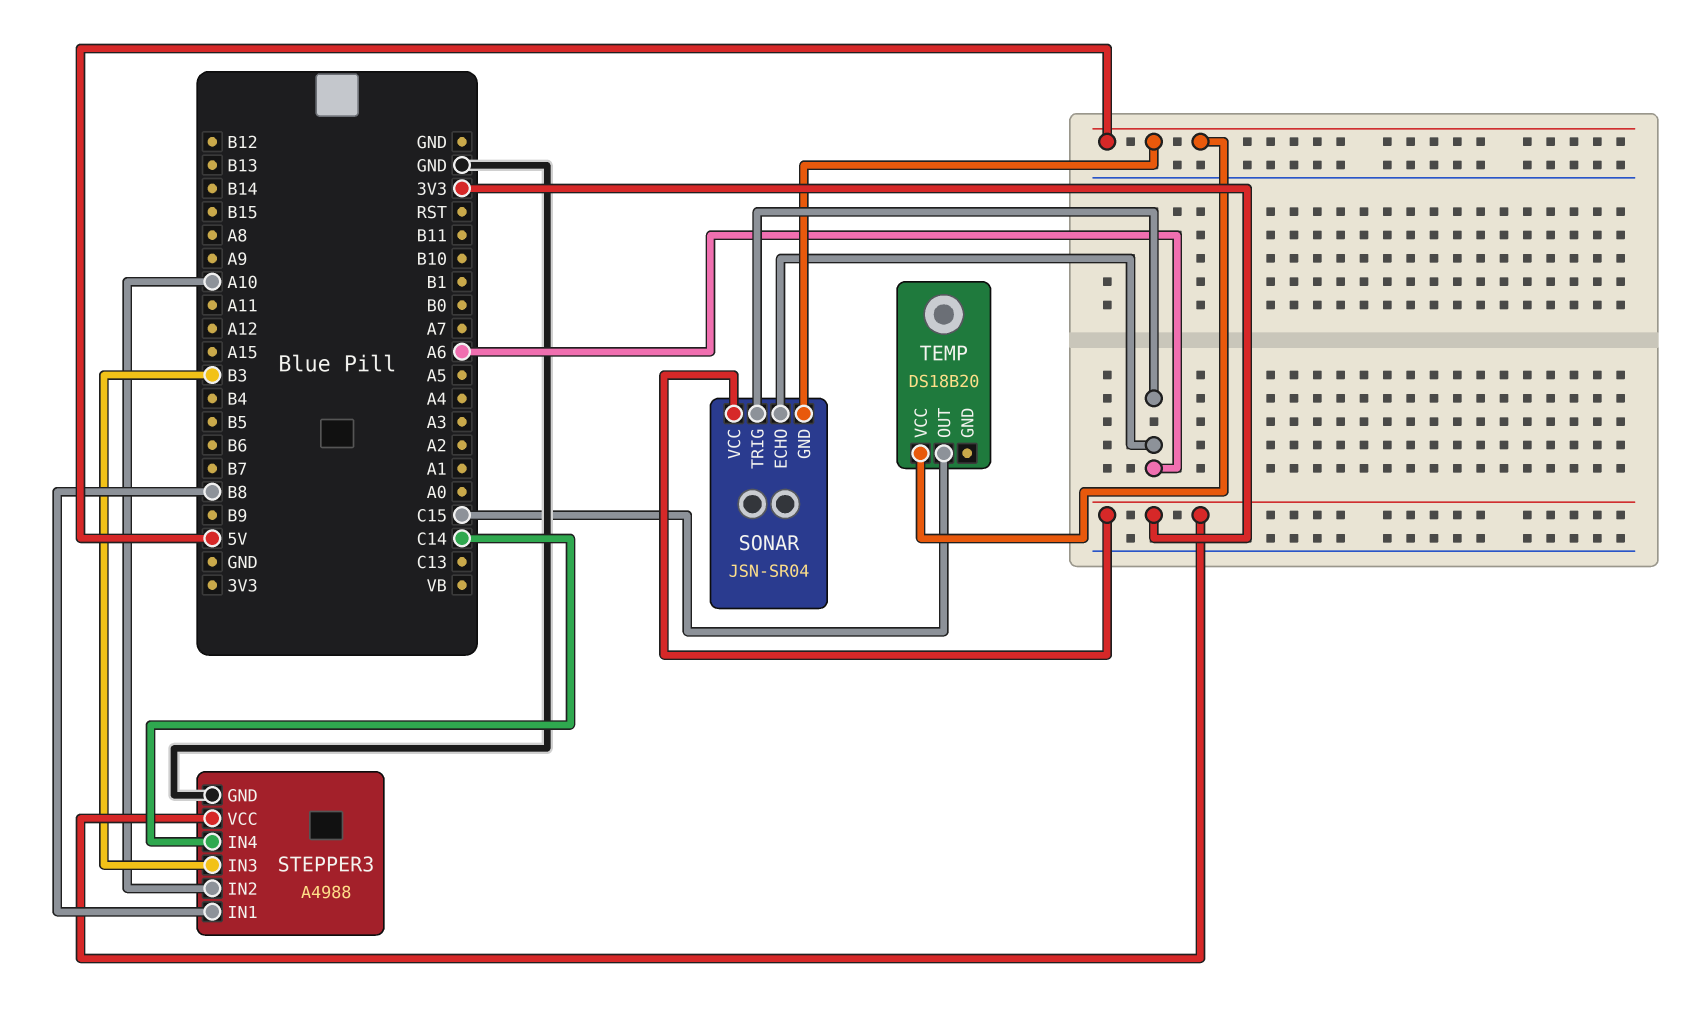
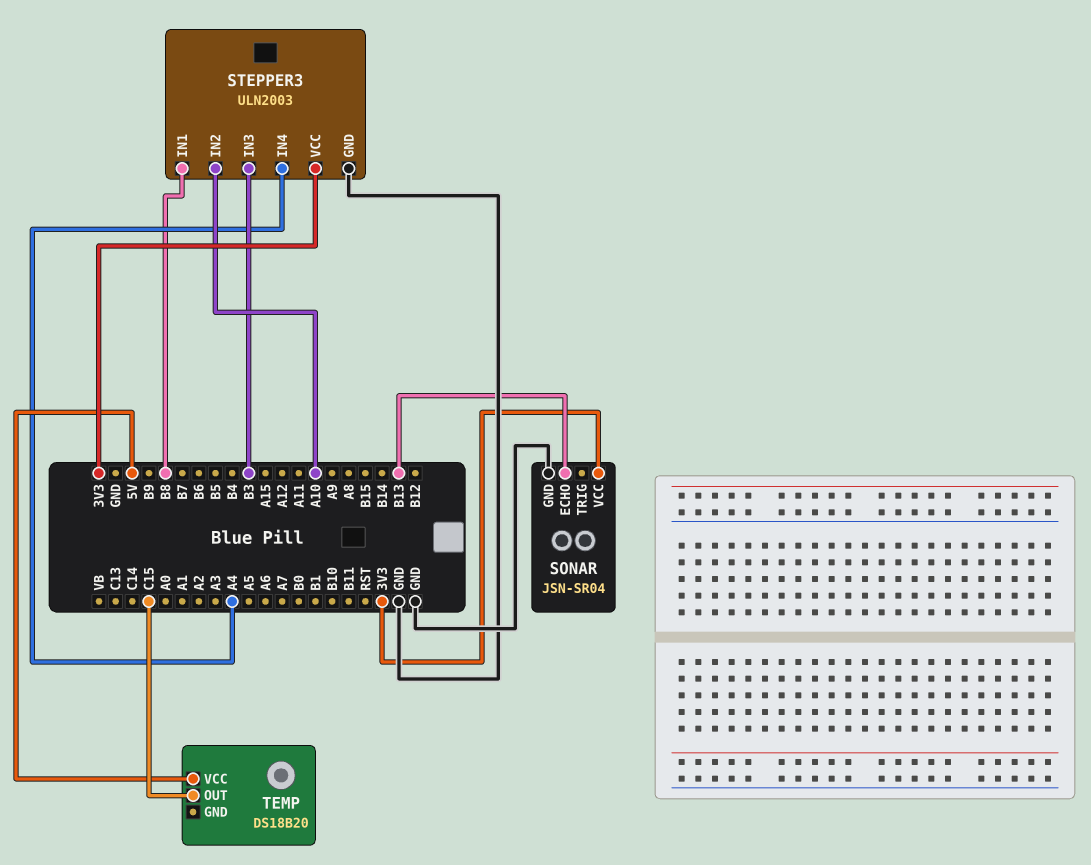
SONAR pin ECHO: A6 -> B13
SONAR pin GND: 5V -> GND
SONAR pin TRIG: A6 -> none
STEPPER3: A4988 -> ULN2003
STEPPER3 pin IN4: C14 -> A4

